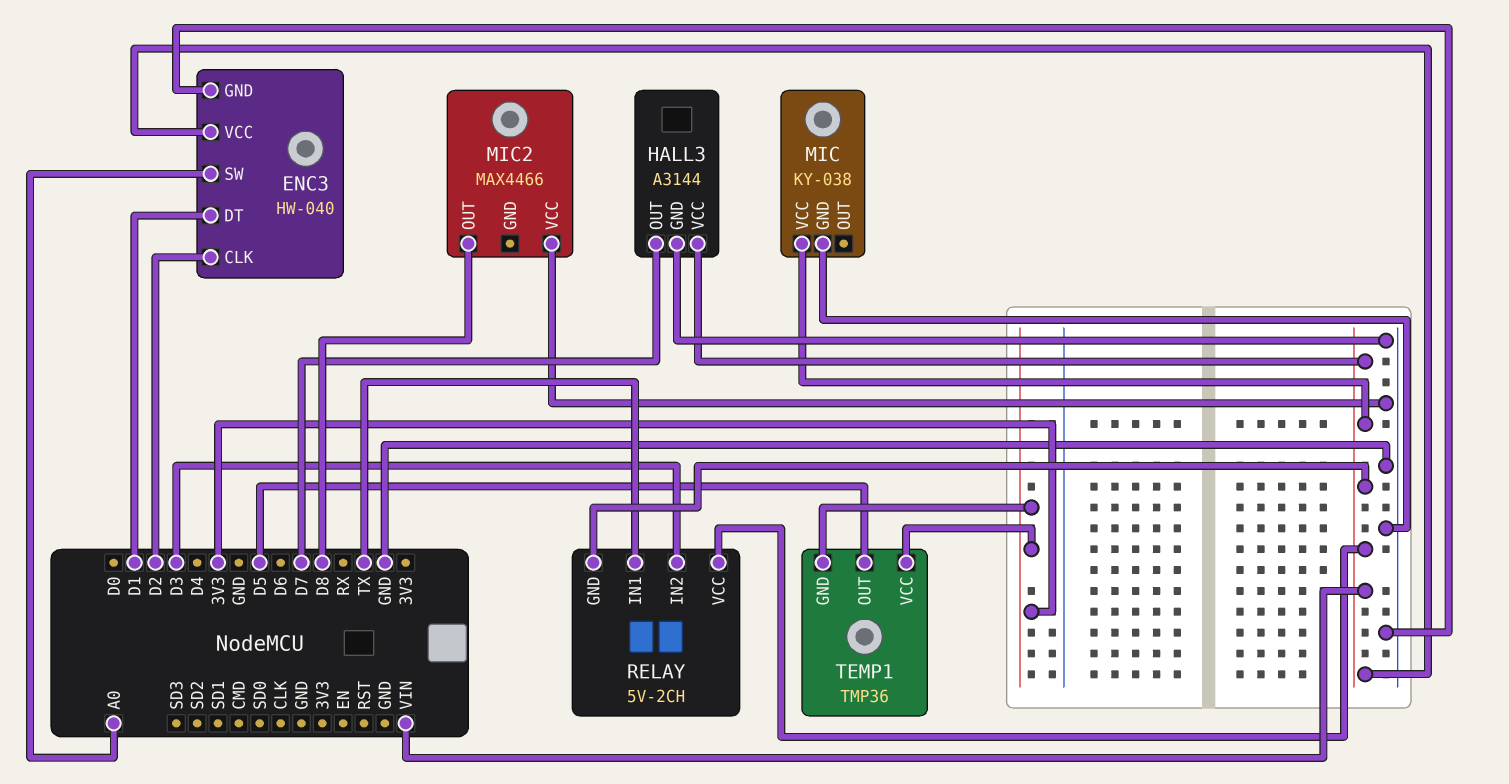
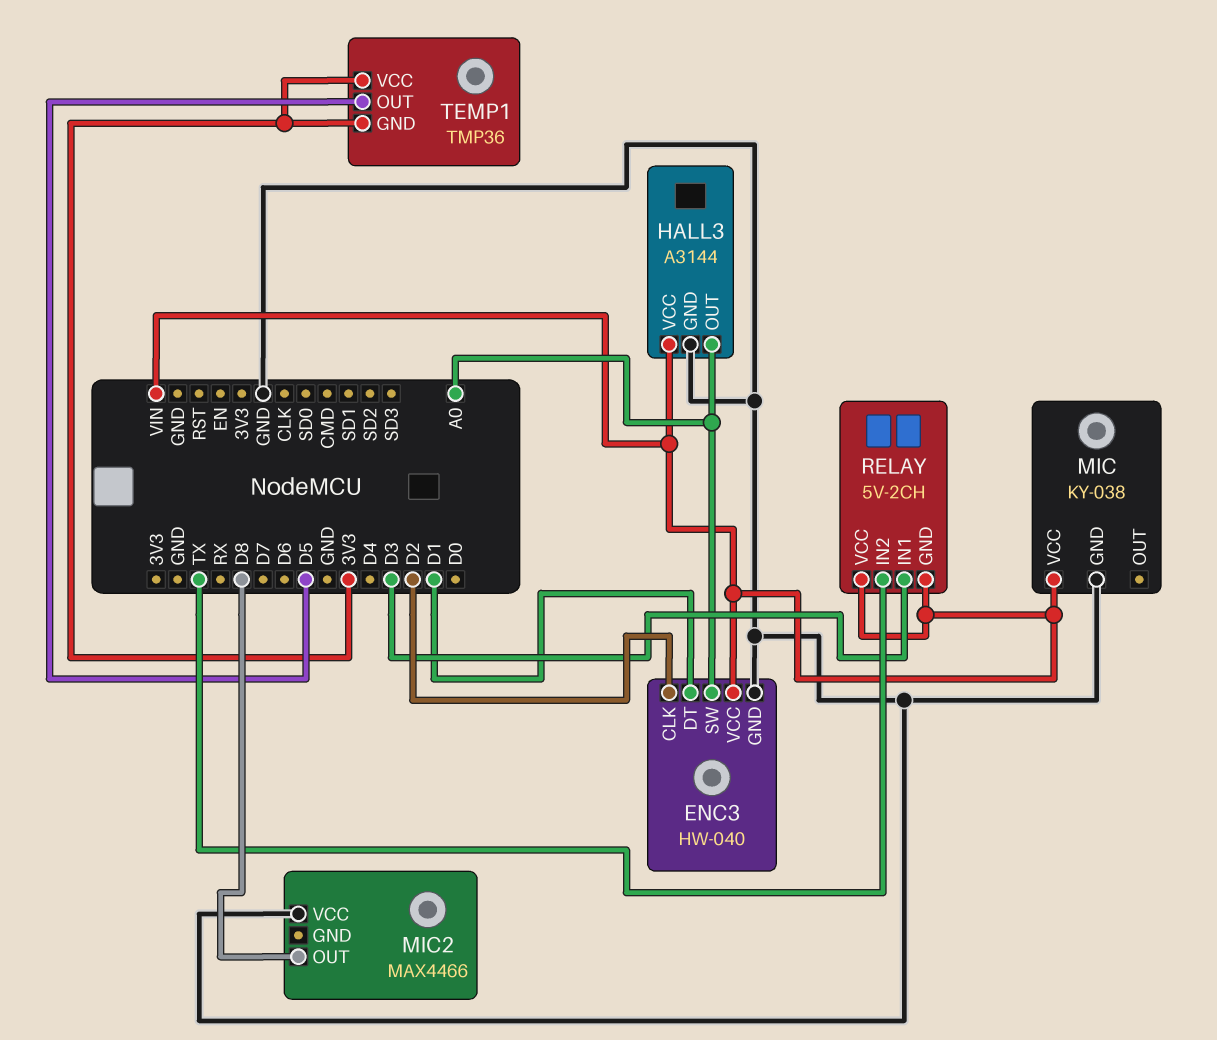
HALL3 pin OUT: D7 -> A0
RELAY pin IN1: TX -> D3
RELAY pin IN2: D3 -> TX

